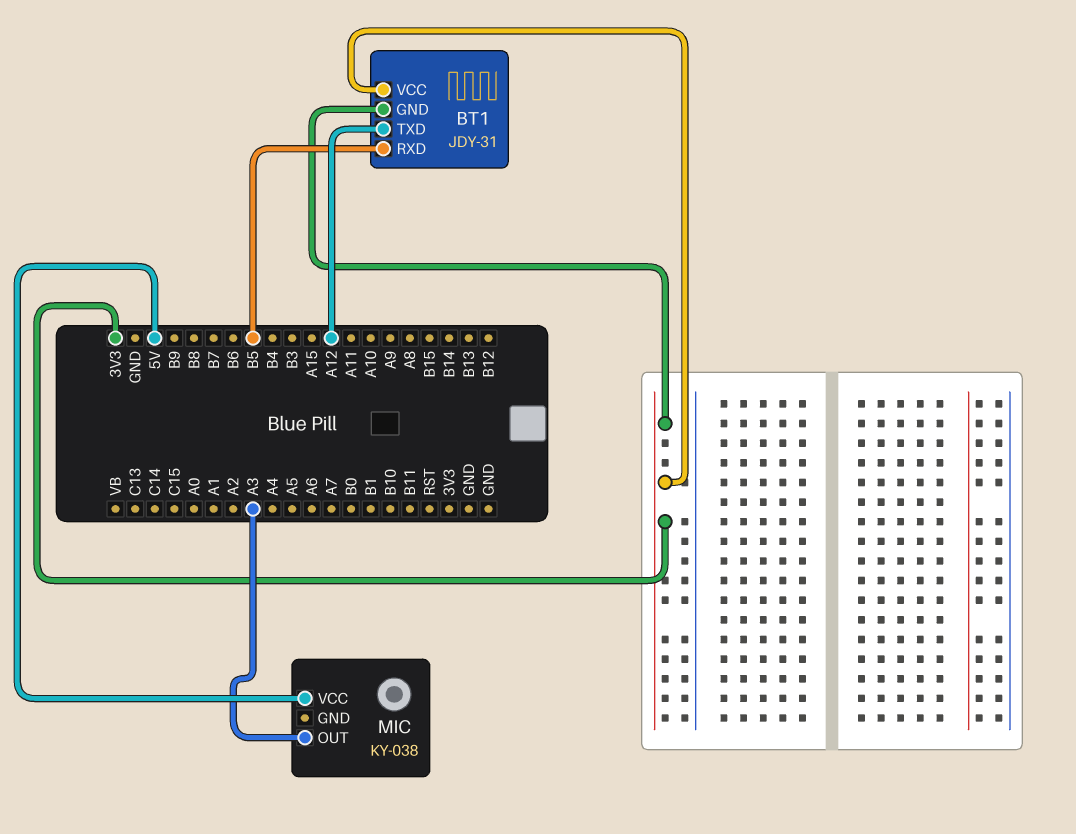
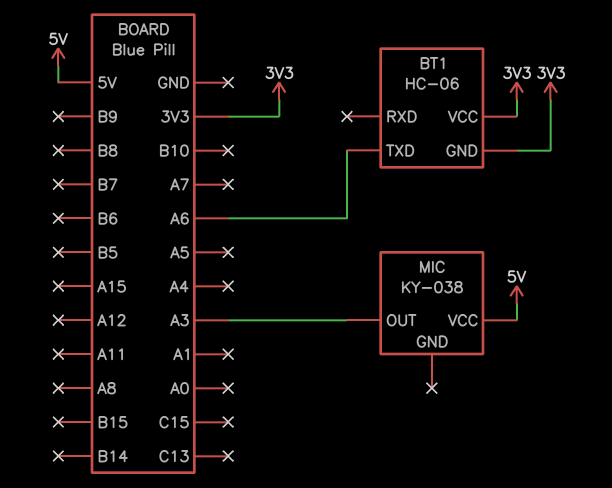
BT1: JDY-31 -> HC-06
BT1 pin RXD: B5 -> none
BT1 pin TXD: A12 -> A6

